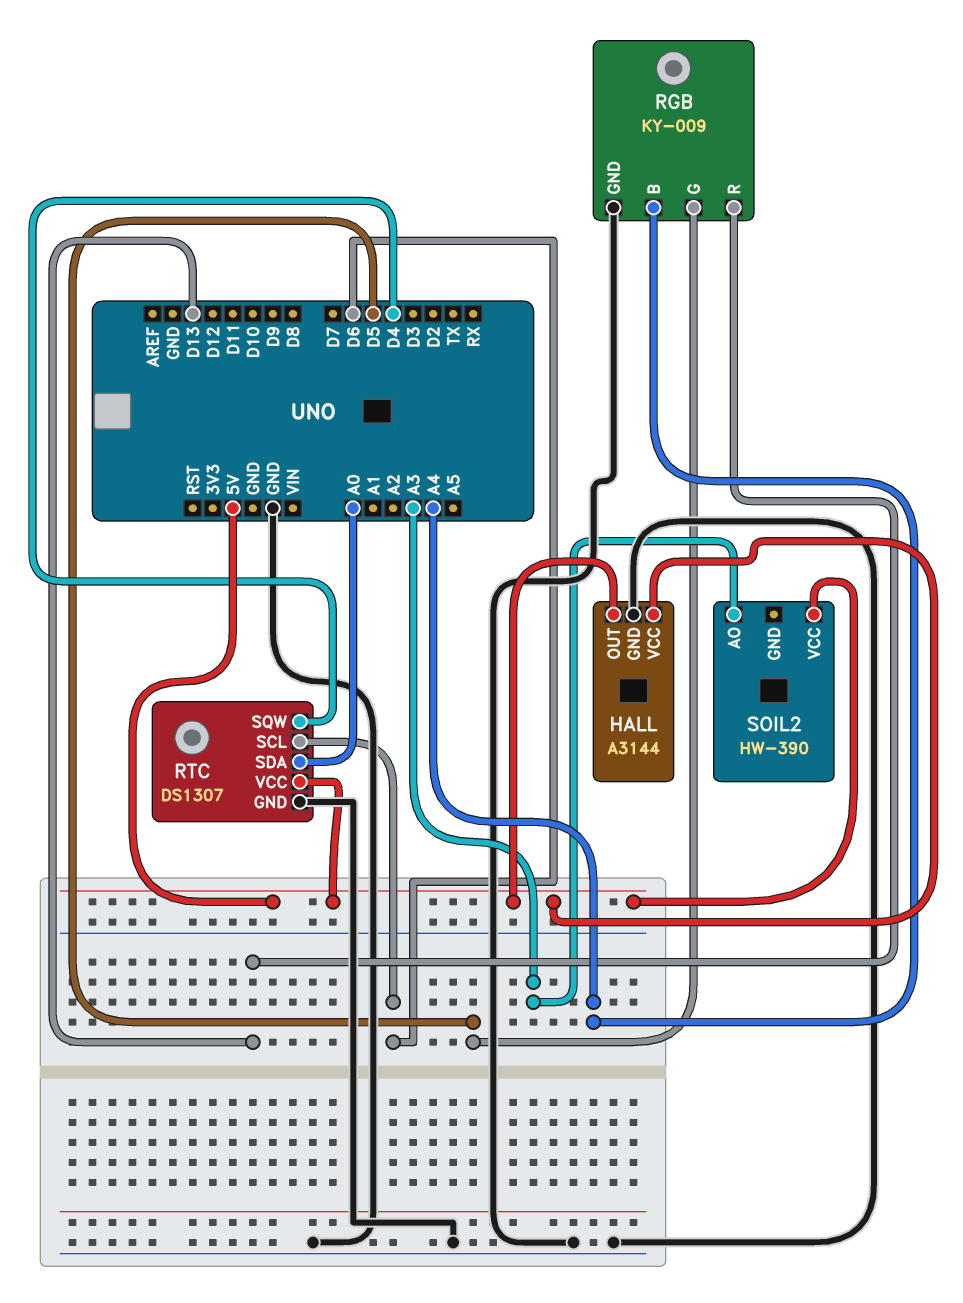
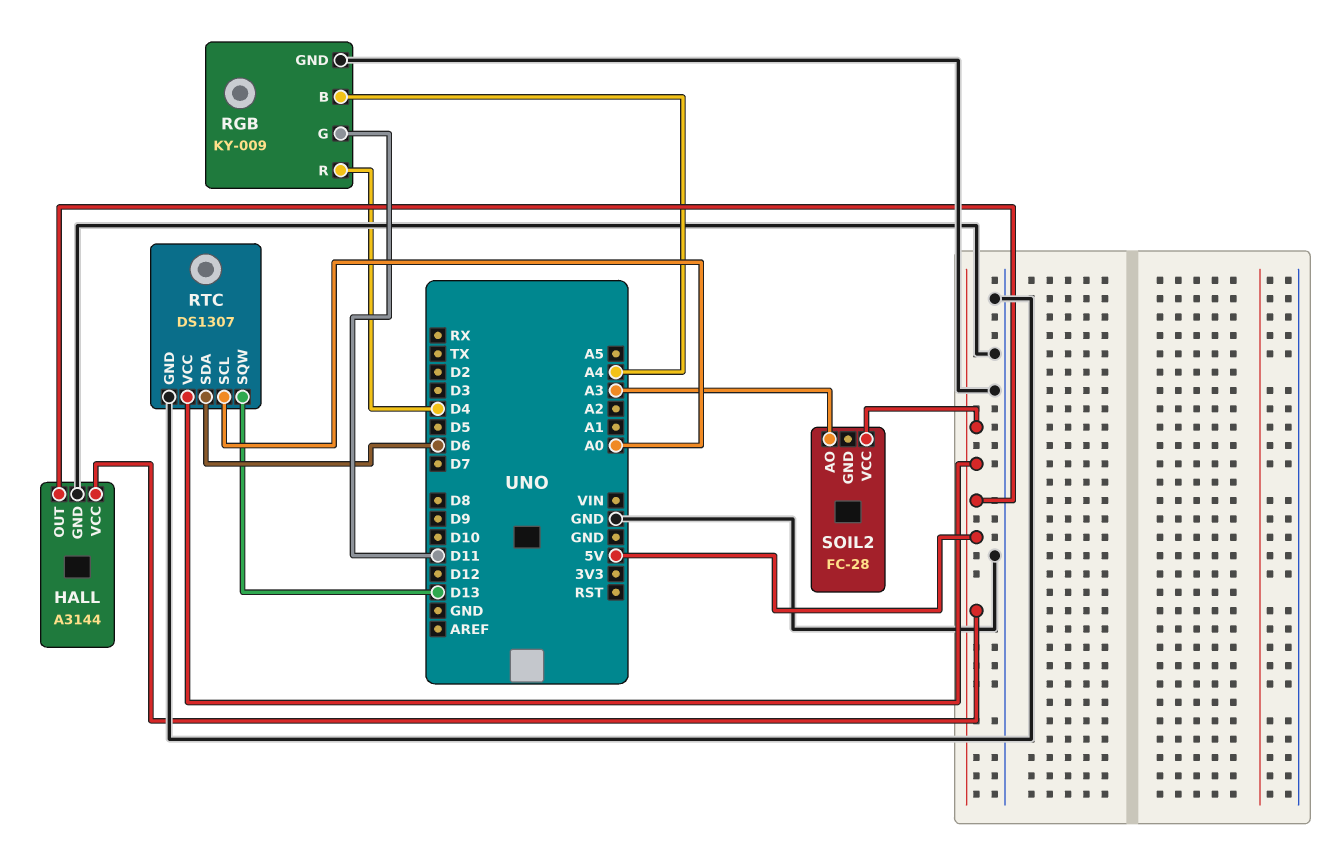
RGB pin G: D5 -> D11
RGB pin R: D13 -> D4
RTC pin SCL: D6 -> A0
RTC pin SDA: A0 -> D6
RTC pin SQW: D4 -> D13
SOIL2: HW-390 -> FC-28

